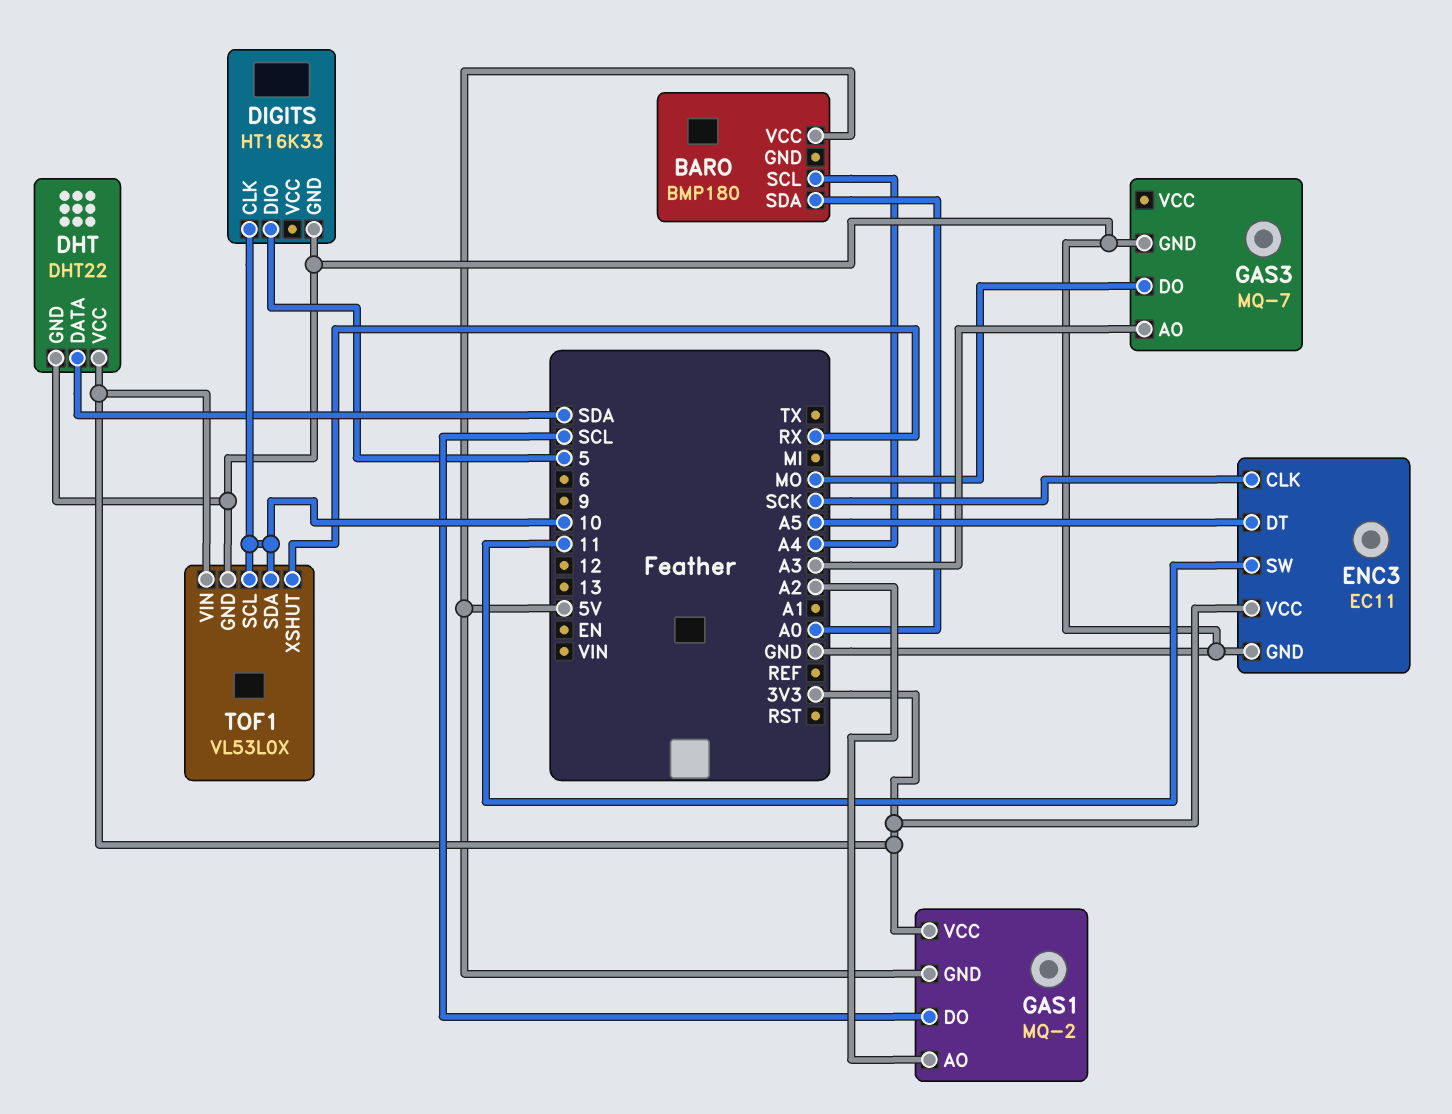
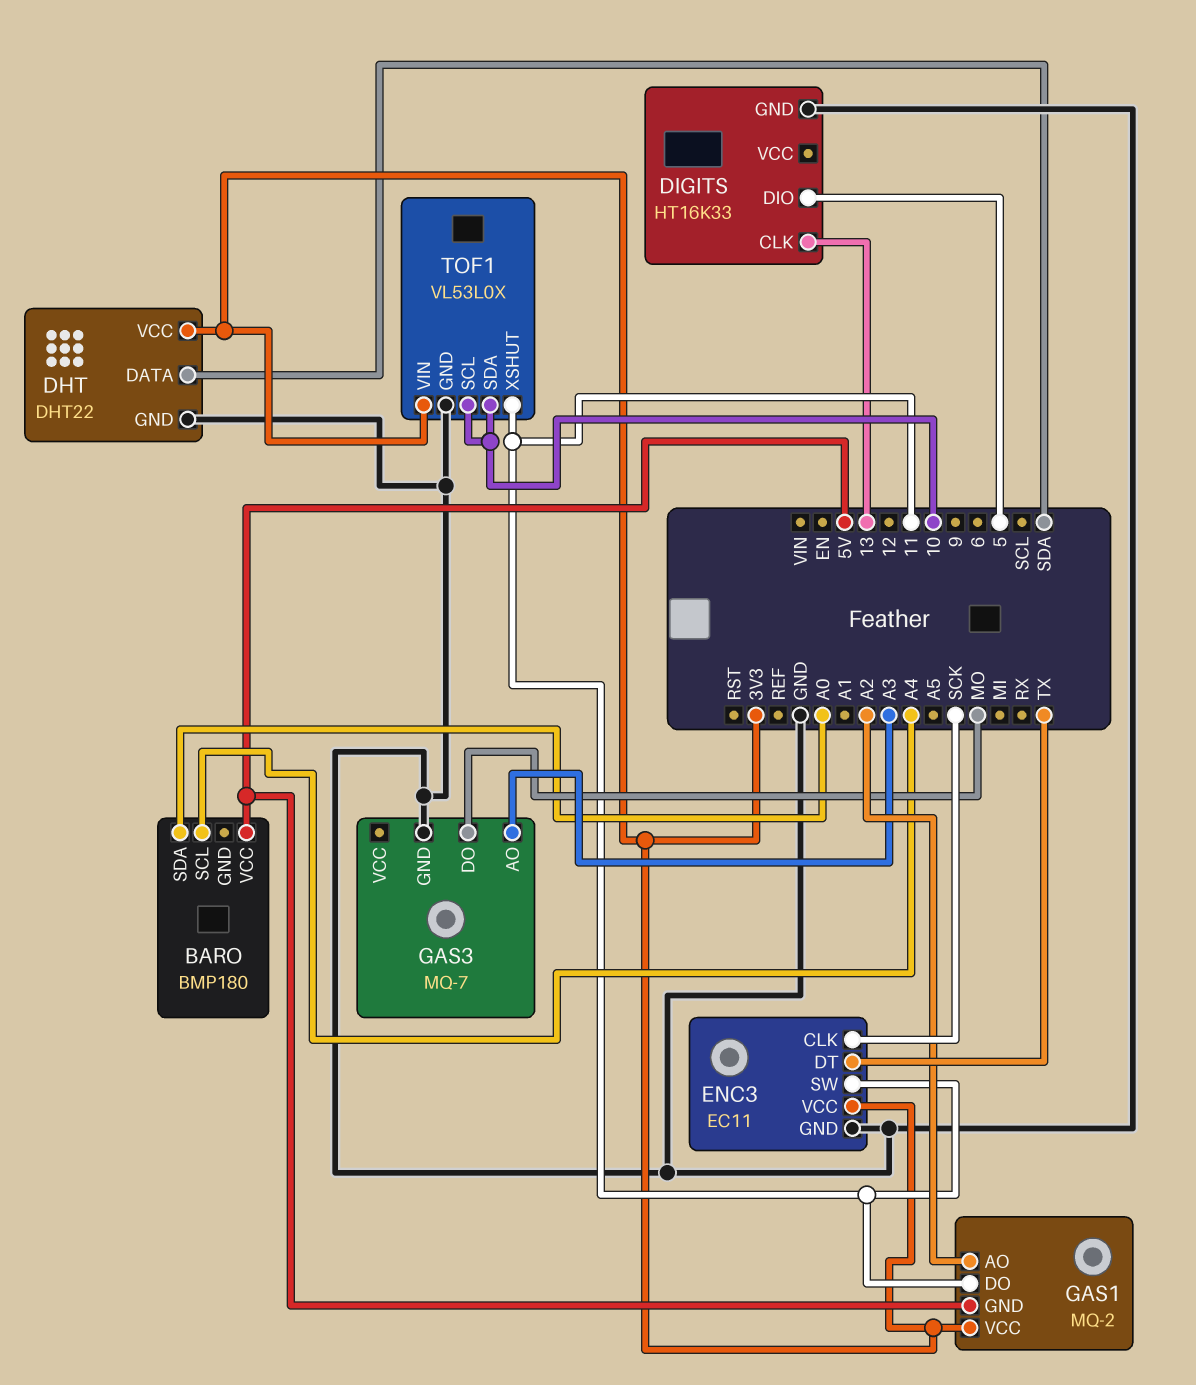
DIGITS pin CLK: 10 -> 13
ENC3 pin DT: A5 -> TX
GAS1 pin DO: SCL -> 11
TOF1 pin XSHUT: RX -> 11

